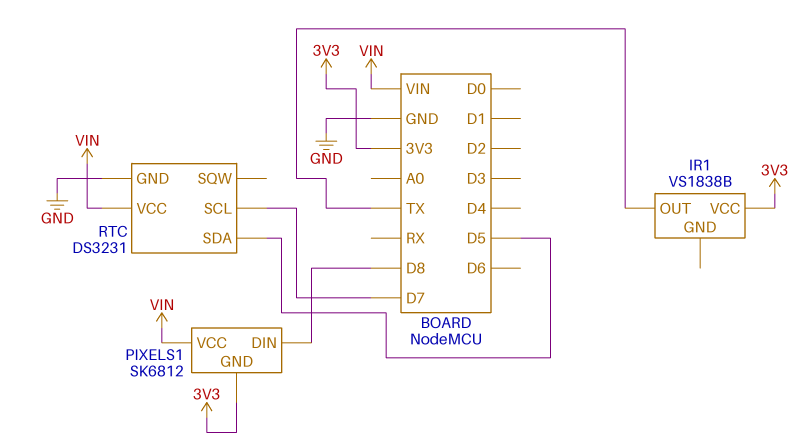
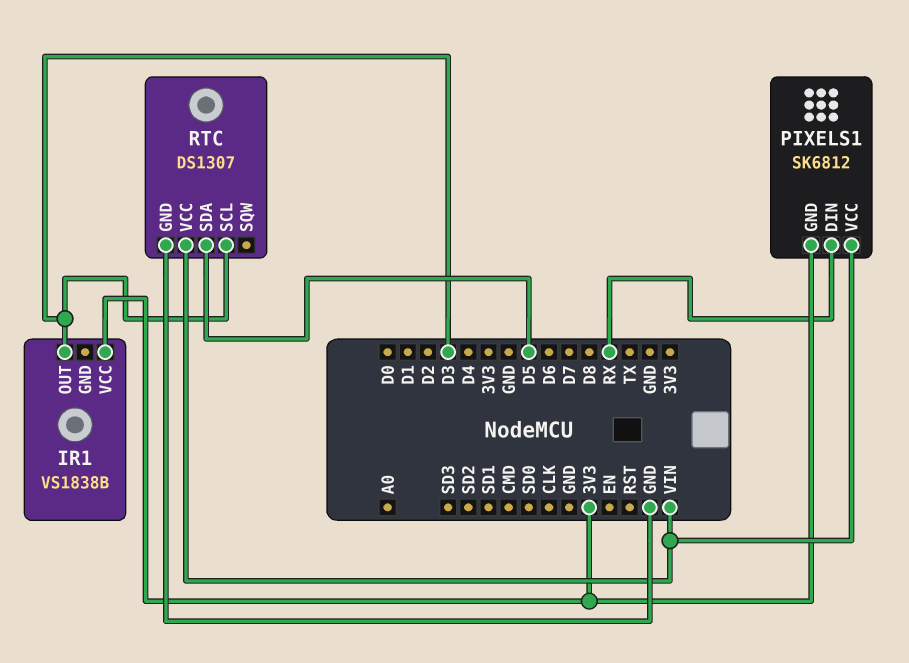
IR1 pin OUT: TX -> D3
PIXELS1 pin DIN: D8 -> RX
RTC: DS3231 -> DS1307
RTC pin SCL: D7 -> D3

